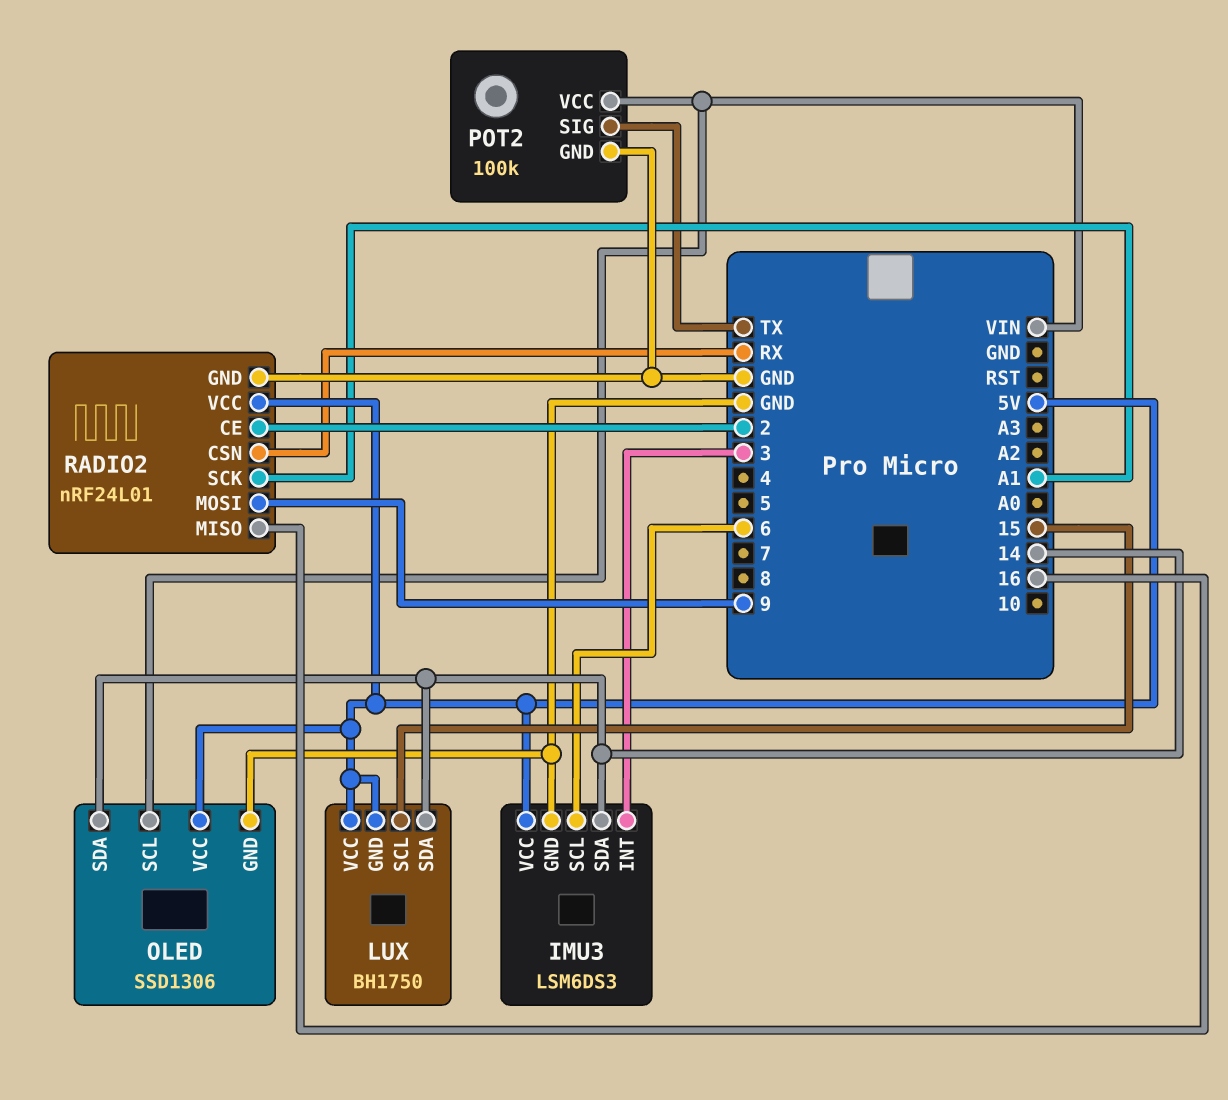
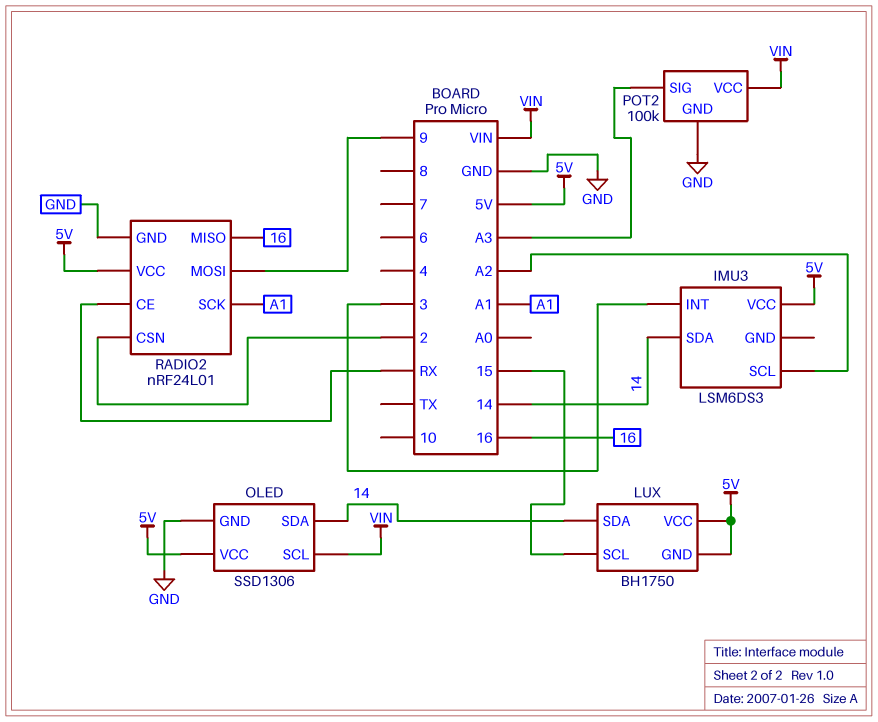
IMU3 pin GND: GND -> none
IMU3 pin SCL: 6 -> A2
POT2 pin SIG: TX -> A3
RADIO2 pin CE: 2 -> RX
RADIO2 pin CSN: RX -> 2

